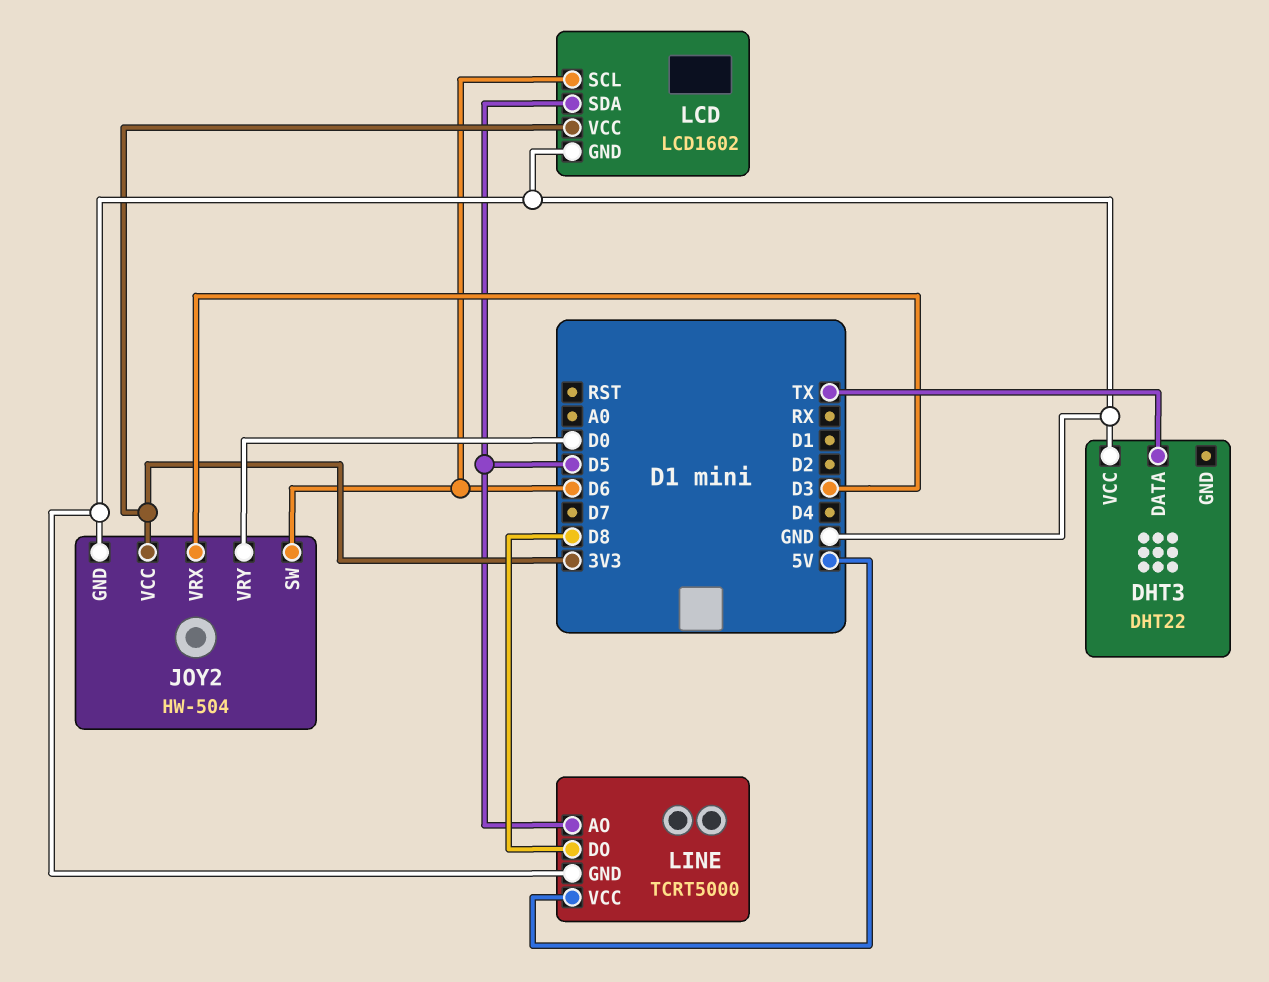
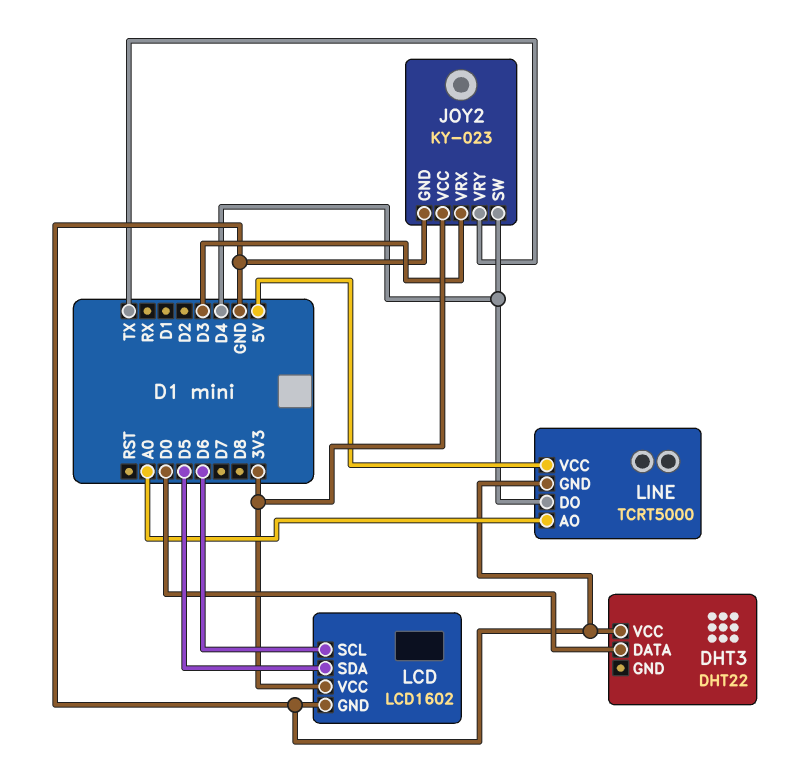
DHT3 pin DATA: TX -> D0
JOY2: HW-504 -> KY-023
JOY2 pin SW: D6 -> D4
JOY2 pin VRY: D0 -> TX
LINE pin AO: D5 -> A0
LINE pin DO: D8 -> D4

